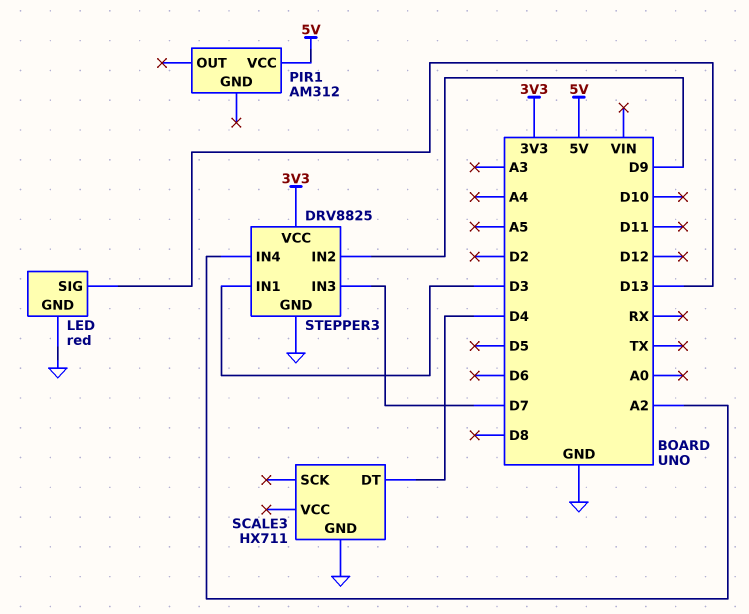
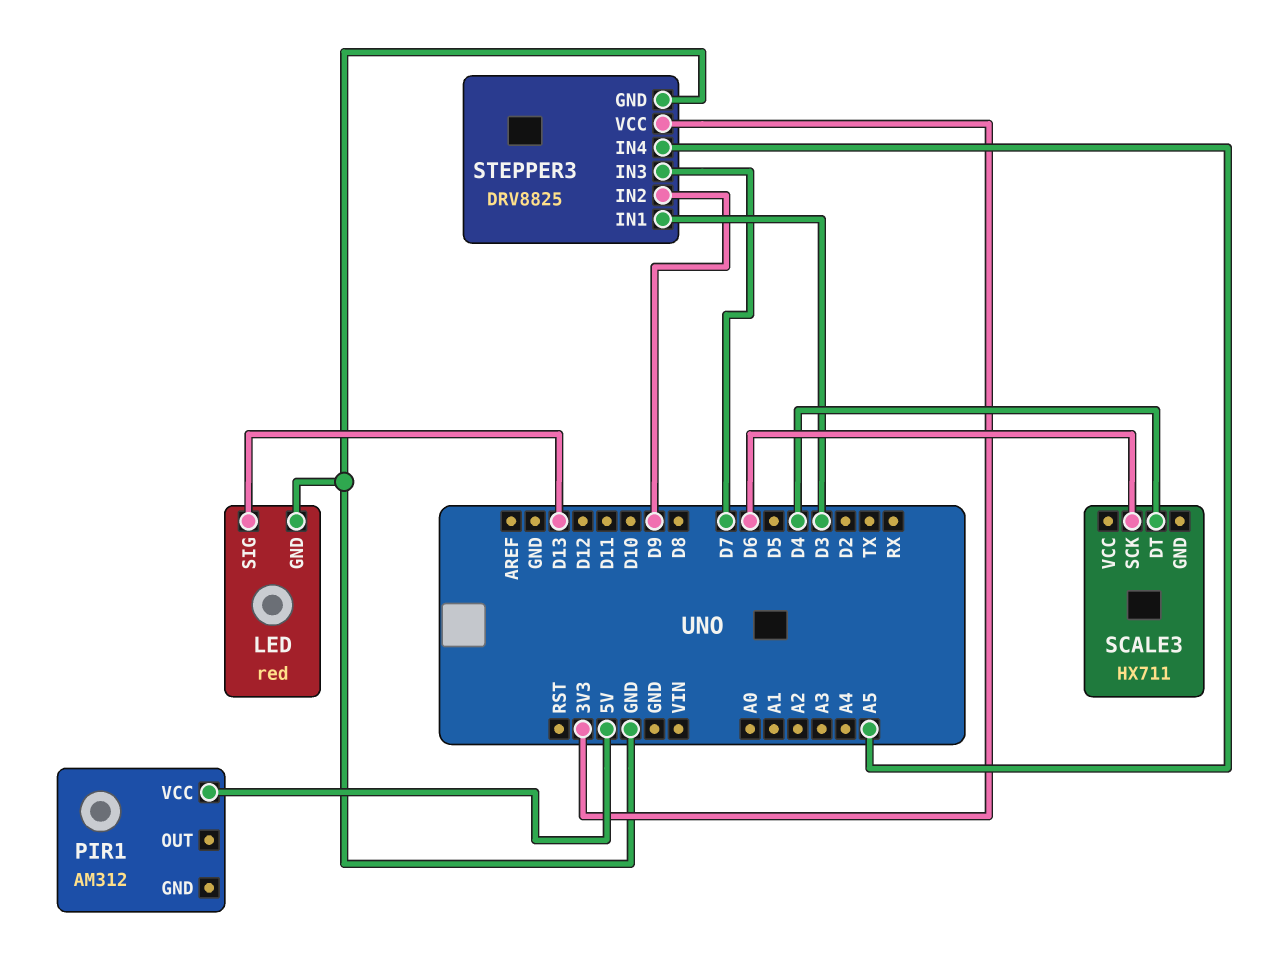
SCALE3 pin GND: GND -> none
SCALE3 pin SCK: none -> D6
STEPPER3 pin IN4: A2 -> A5

